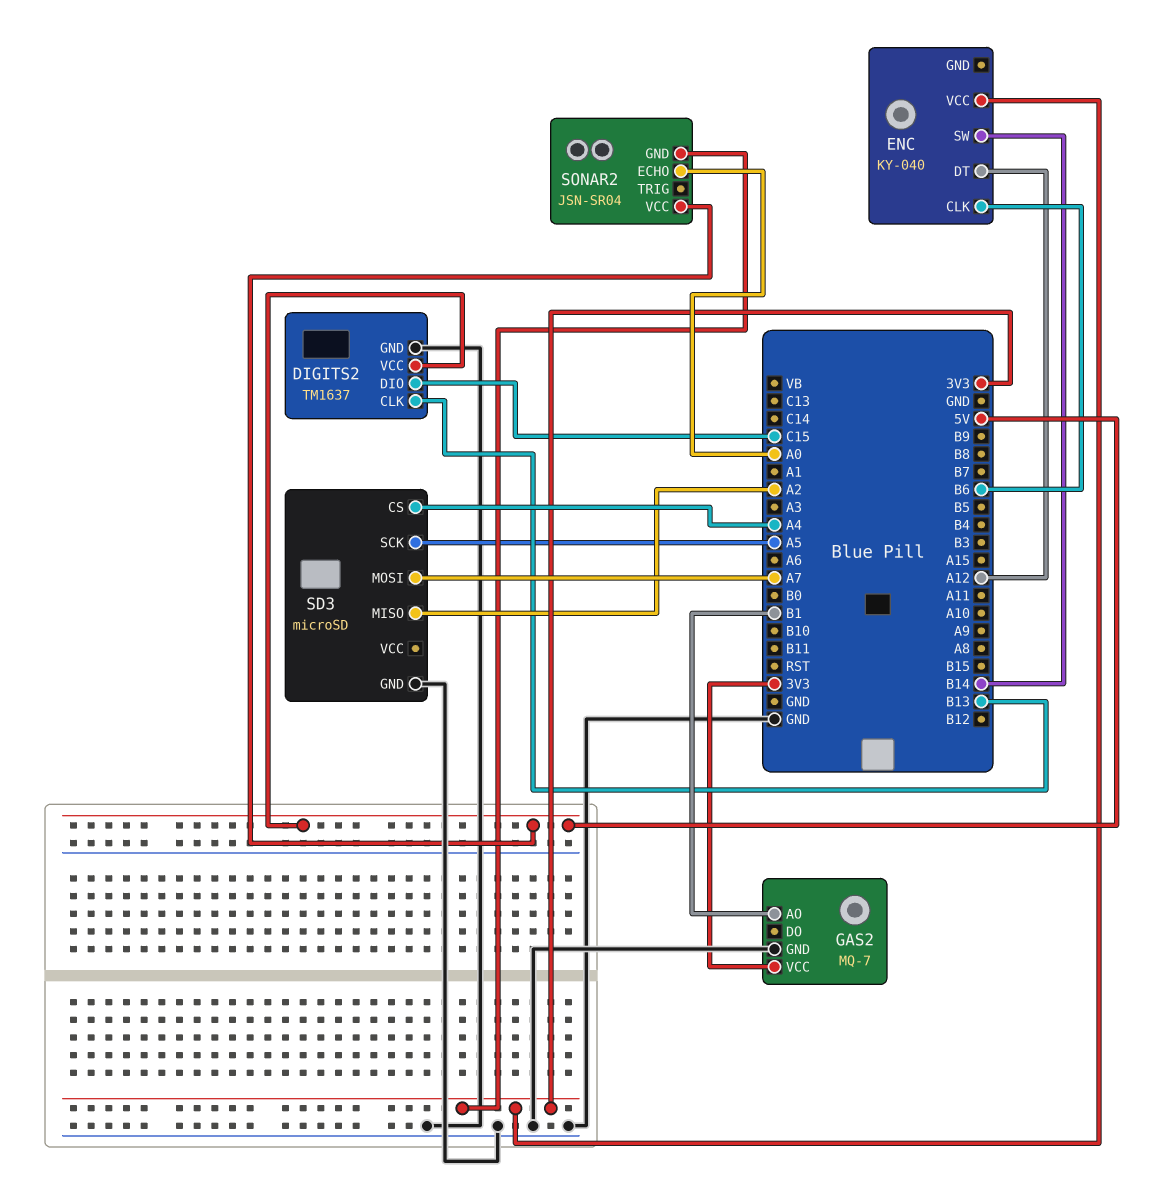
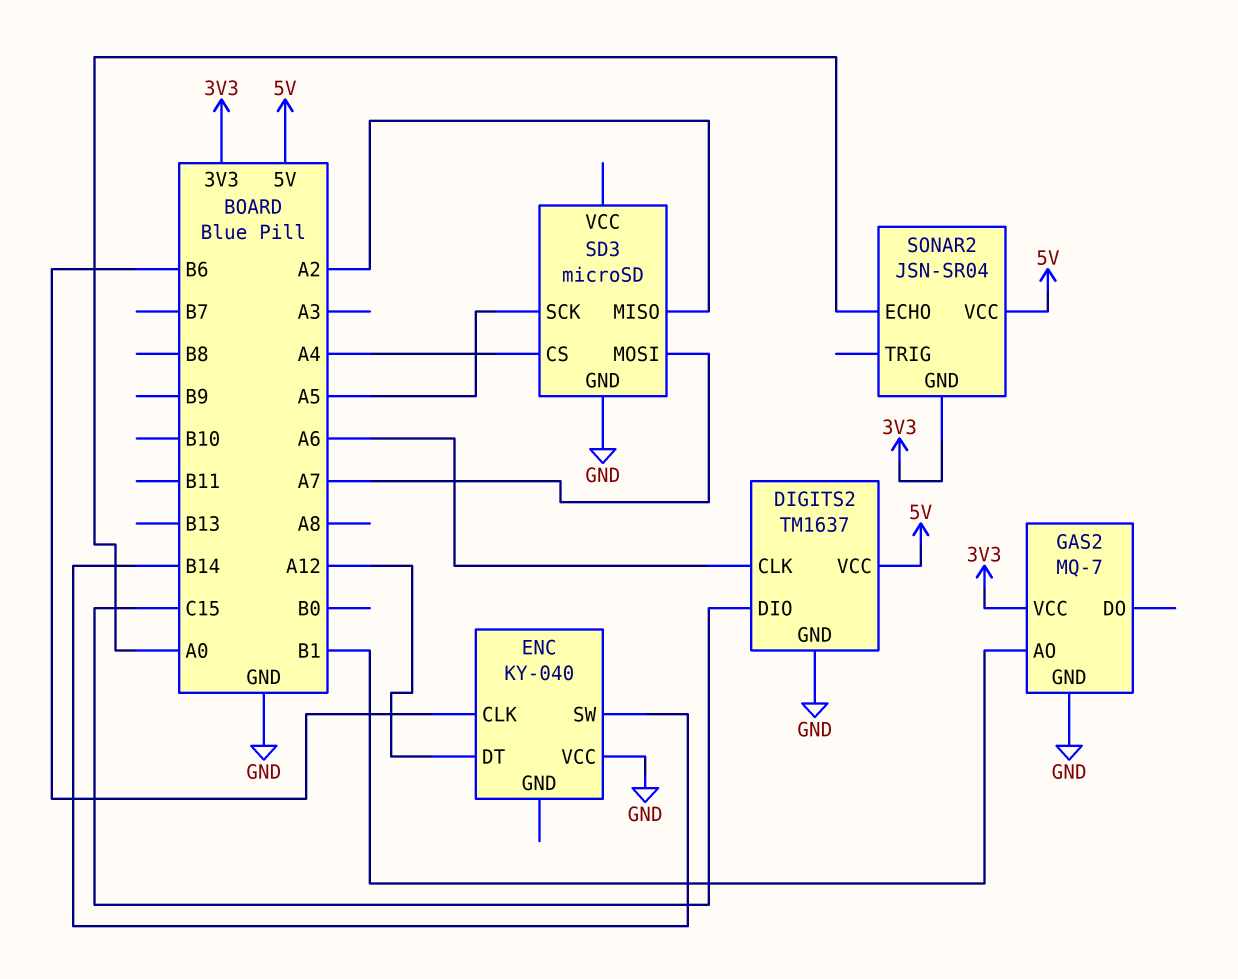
DIGITS2 pin CLK: B13 -> A6
ENC pin VCC: 3V3 -> GND

